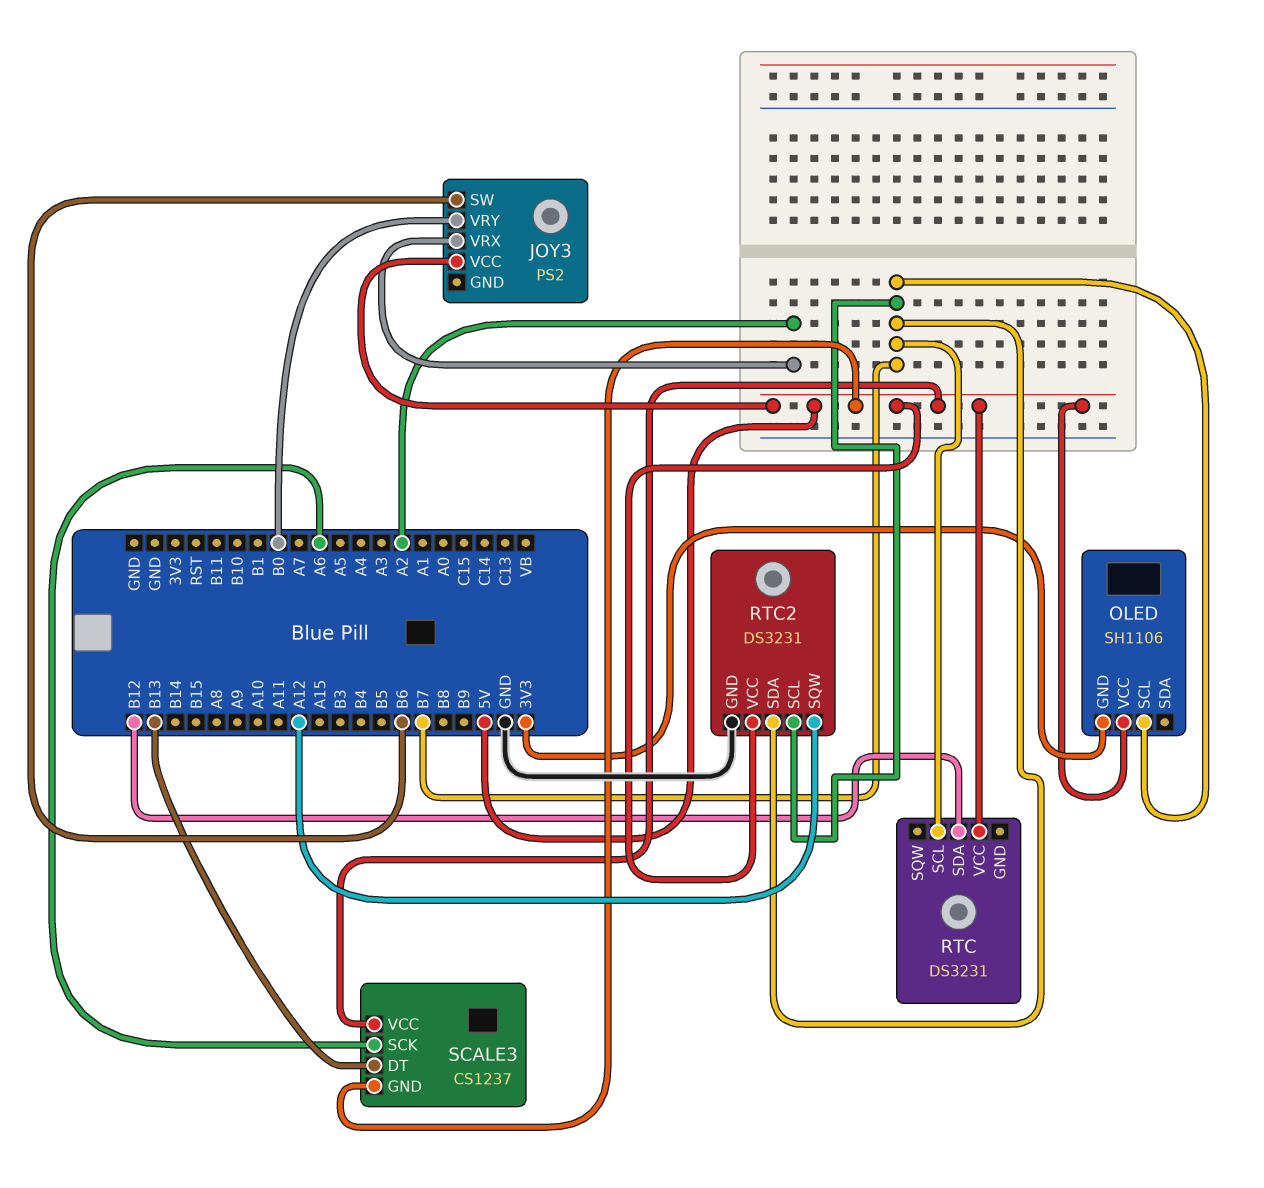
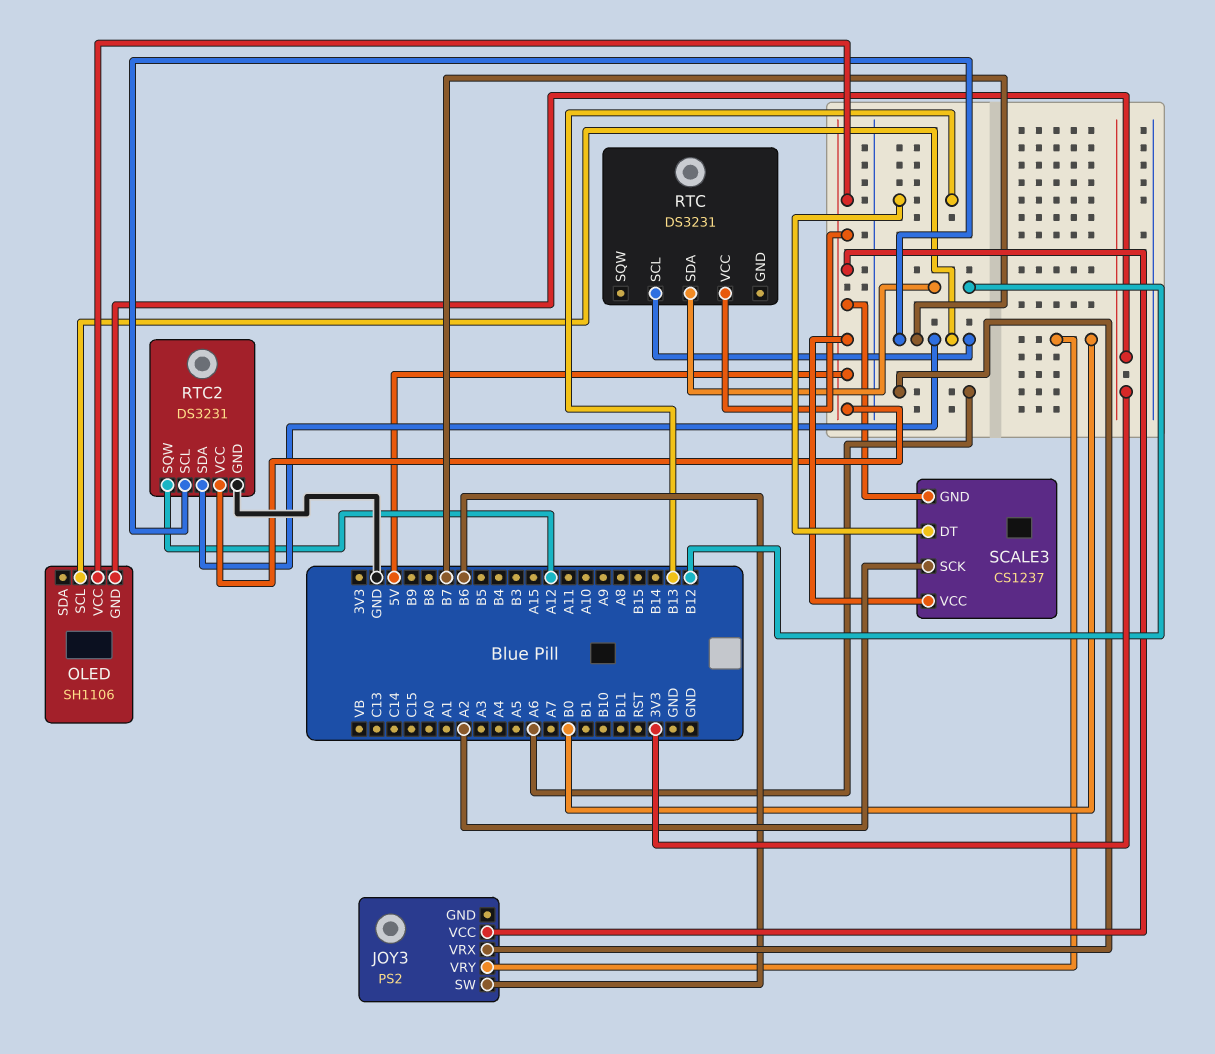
JOY3 pin VRX: A2 -> A6
SCALE3 pin SCK: A6 -> A2

